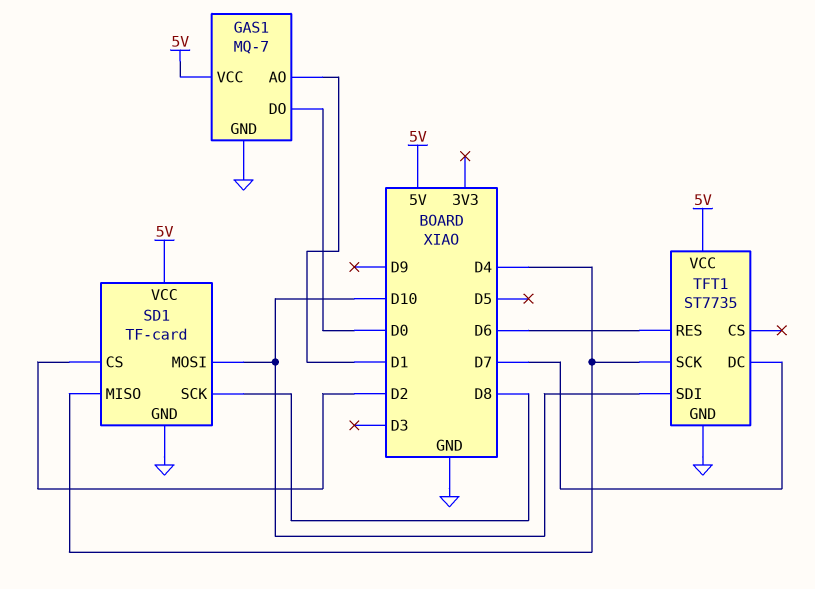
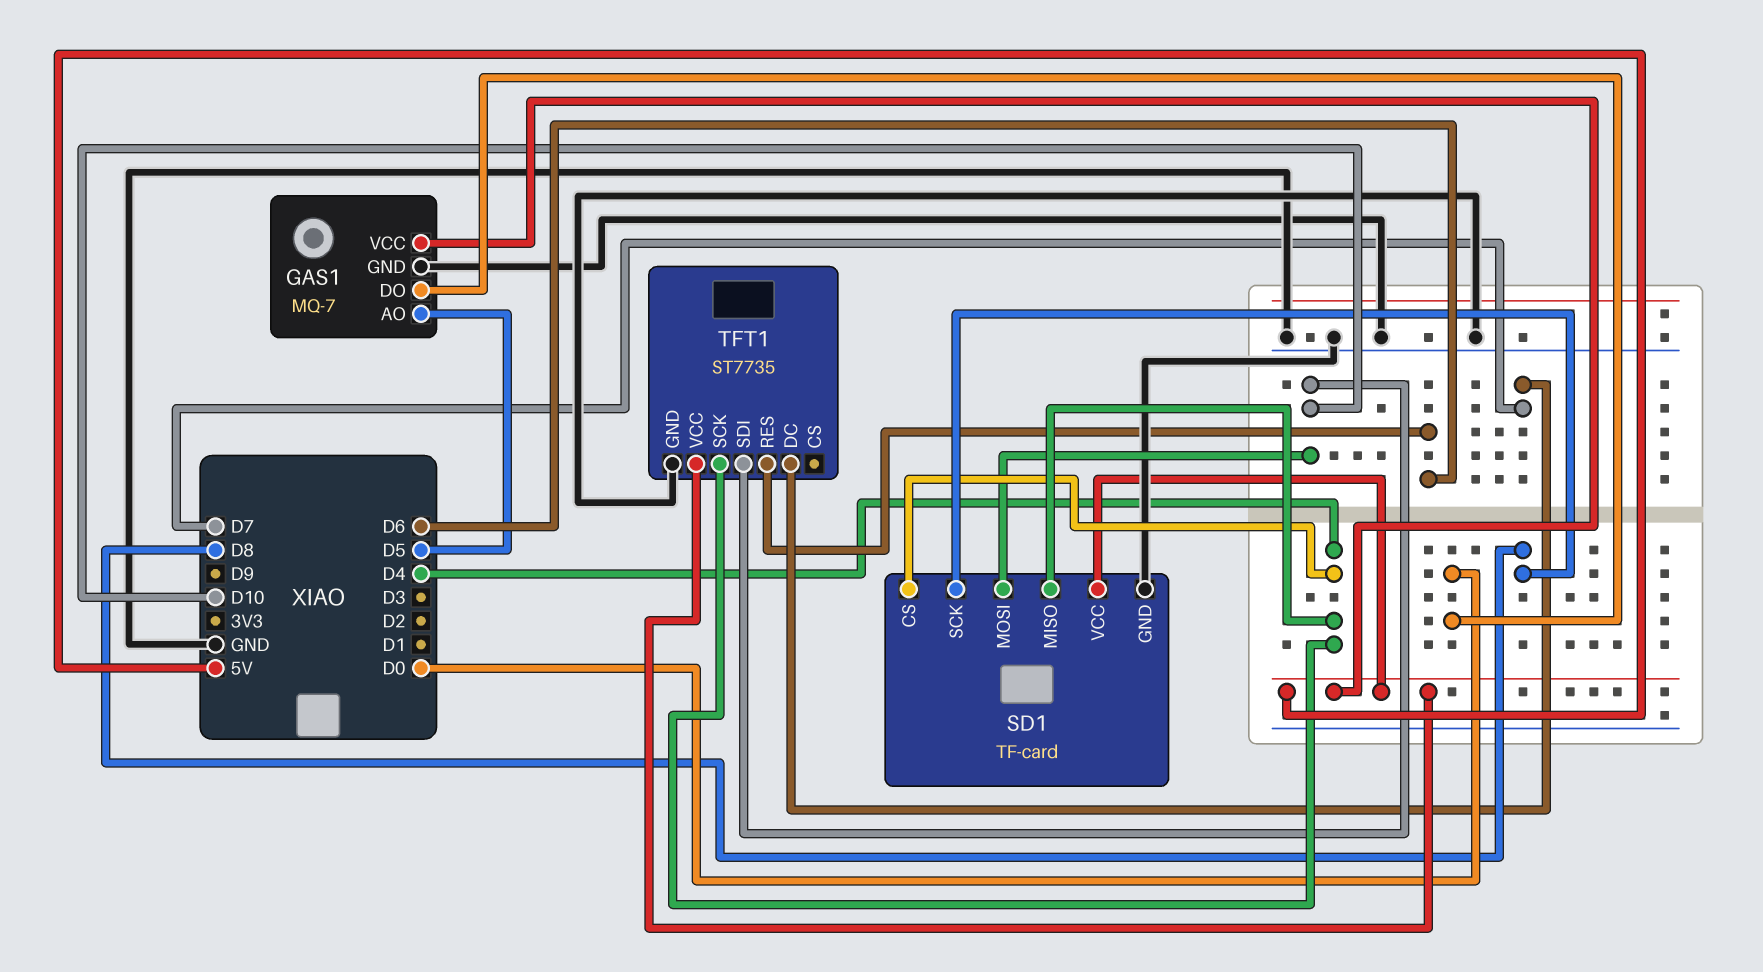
GAS1 pin AO: D1 -> D5
SD1 pin CS: D2 -> D4

